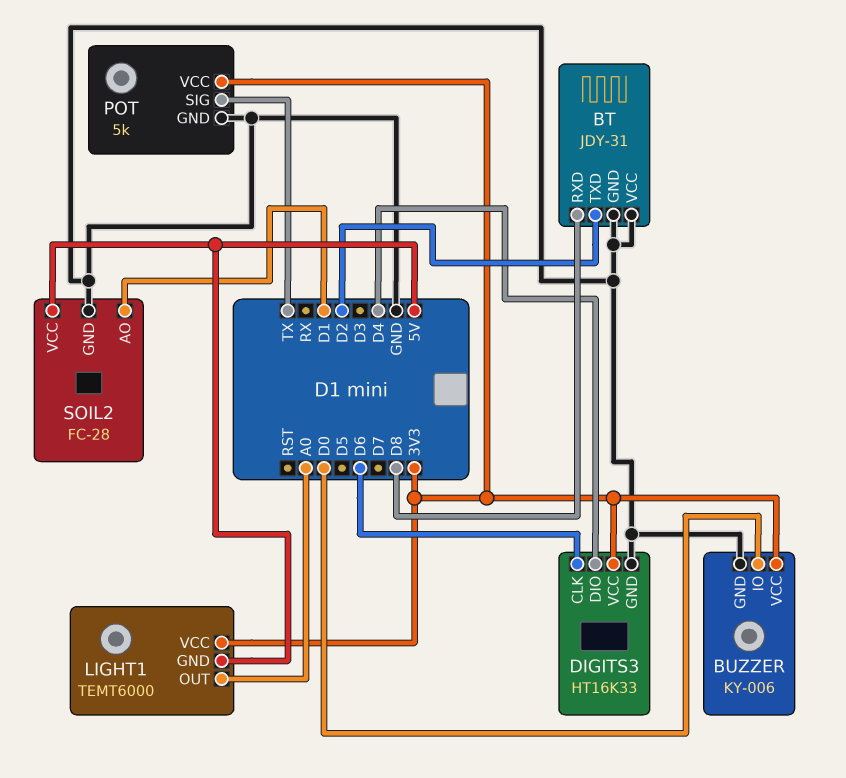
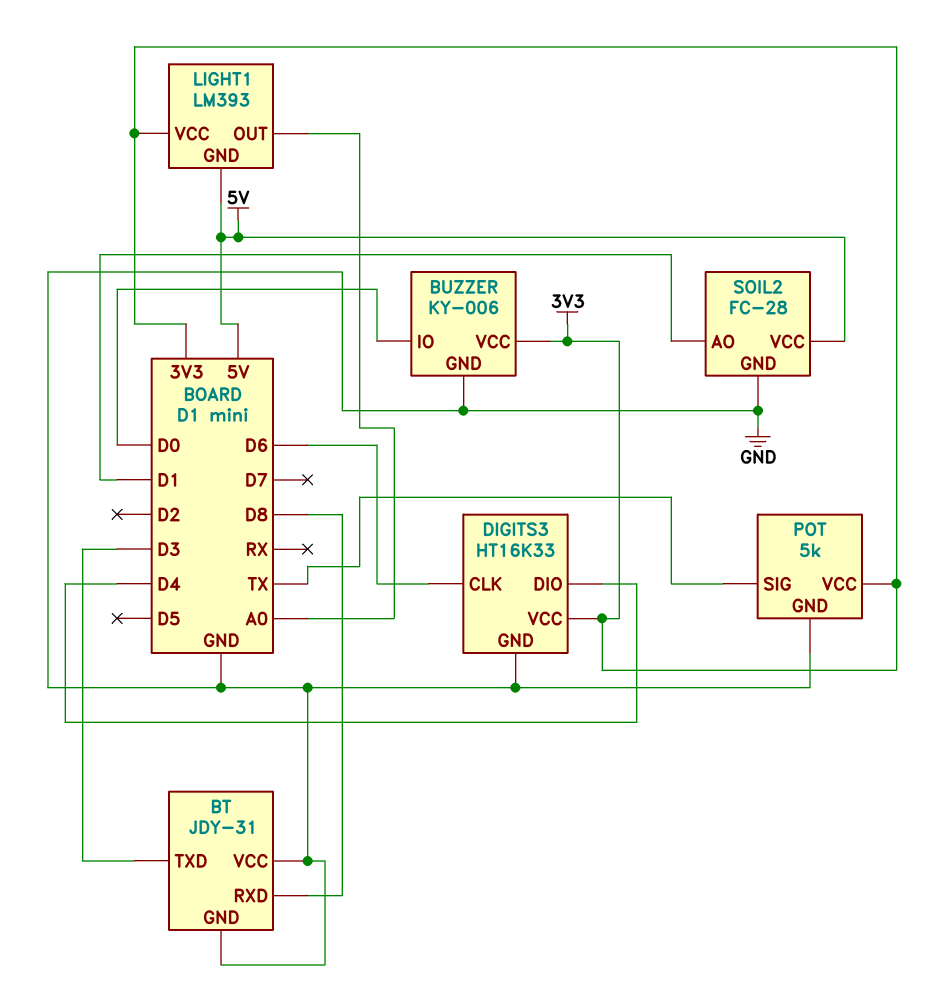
BT pin TXD: D2 -> D3
LIGHT1: TEMT6000 -> LM393

